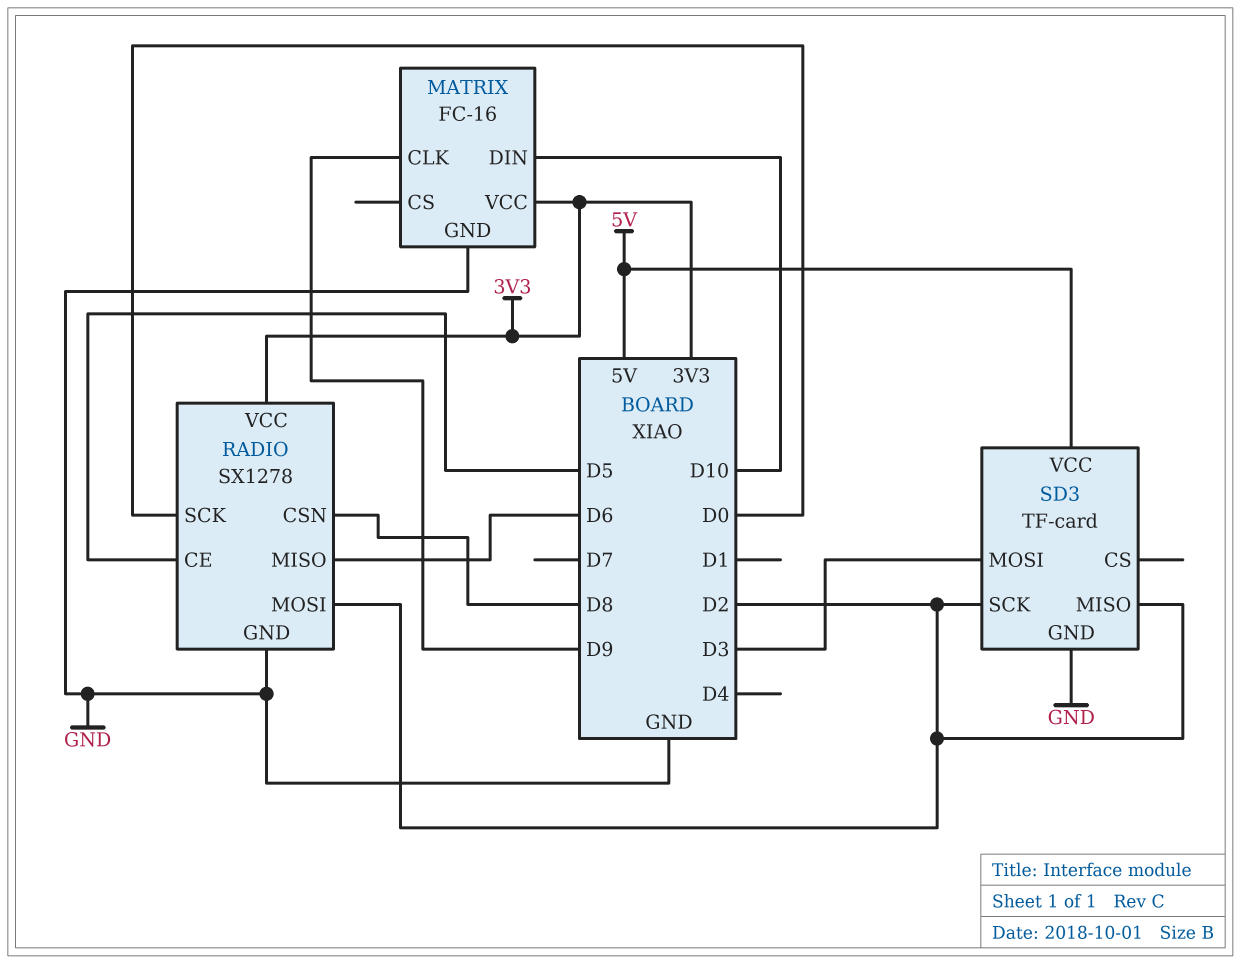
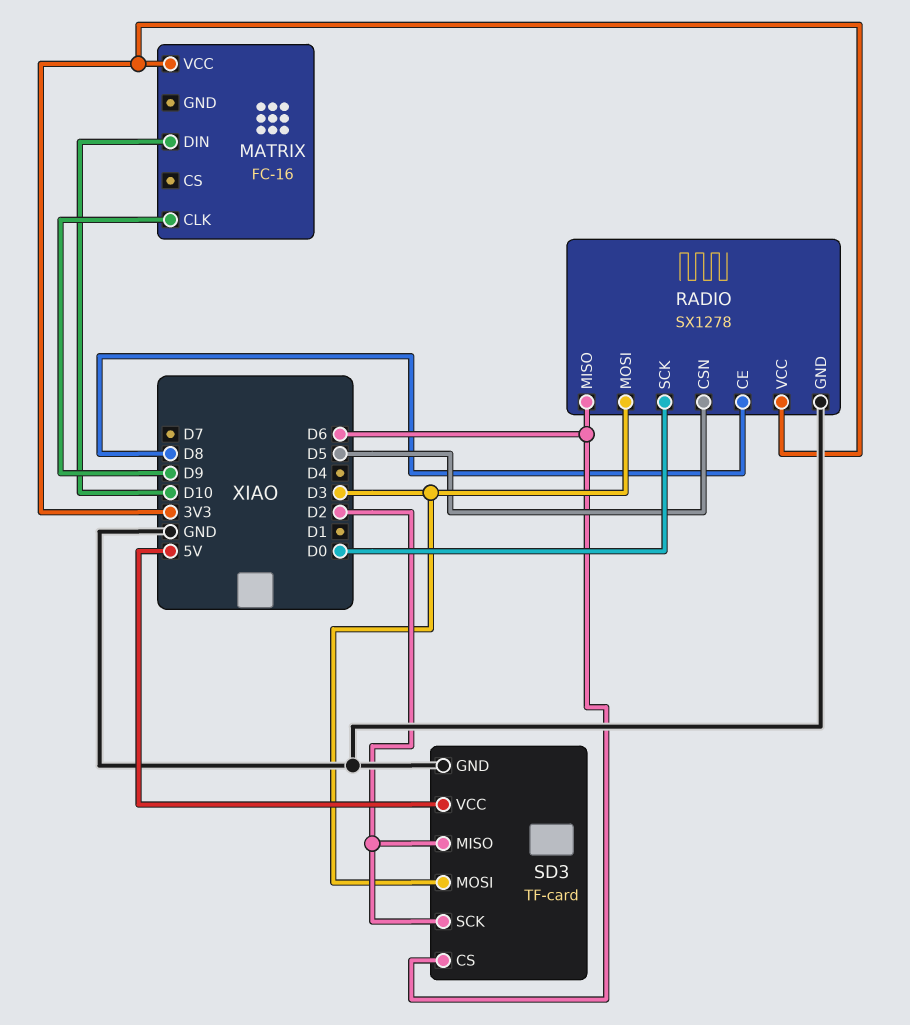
MATRIX pin GND: GND -> none
RADIO pin CE: D5 -> D8
RADIO pin CSN: D8 -> D5
RADIO pin MOSI: D2 -> D3
SD3 pin CS: none -> D6

